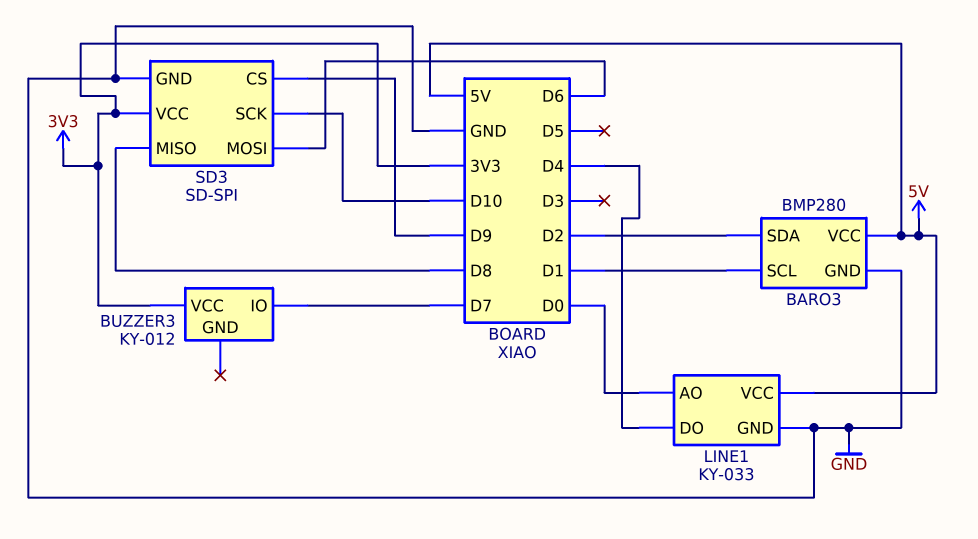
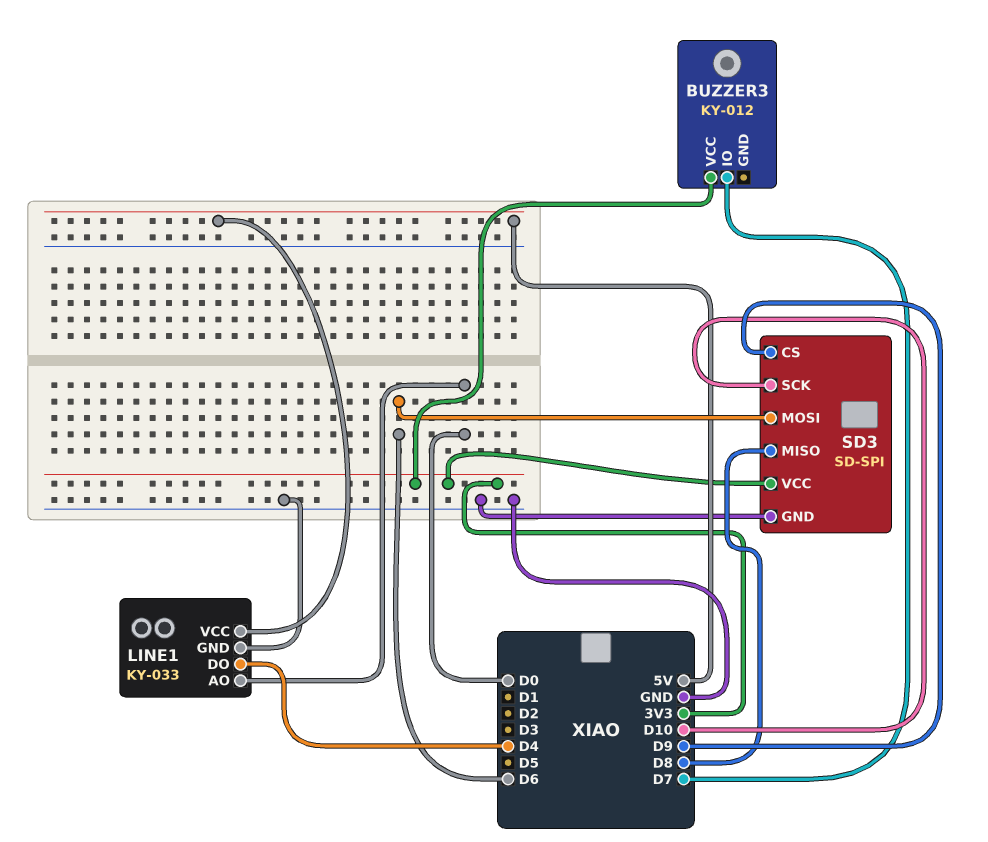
BARO3: BMP280 -> none
BARO3 pin GND: GND -> none
BARO3 pin SCL: D1 -> none
BARO3 pin SDA: D2 -> none
BARO3 pin VCC: 5V -> none

